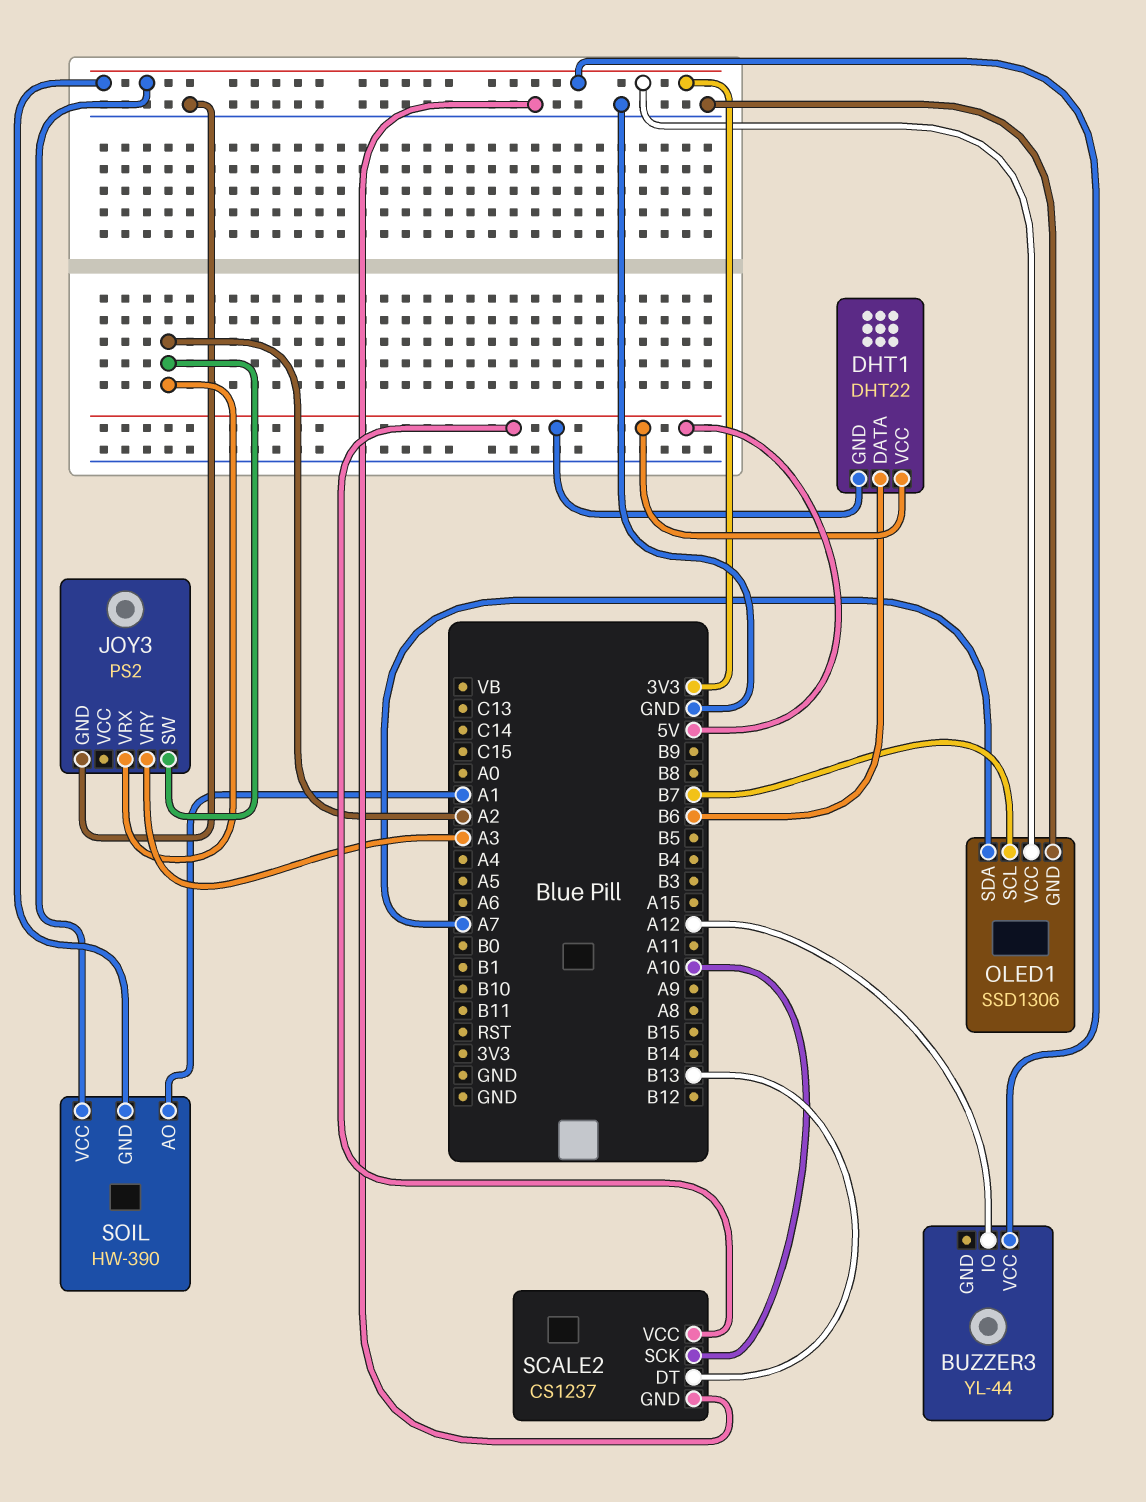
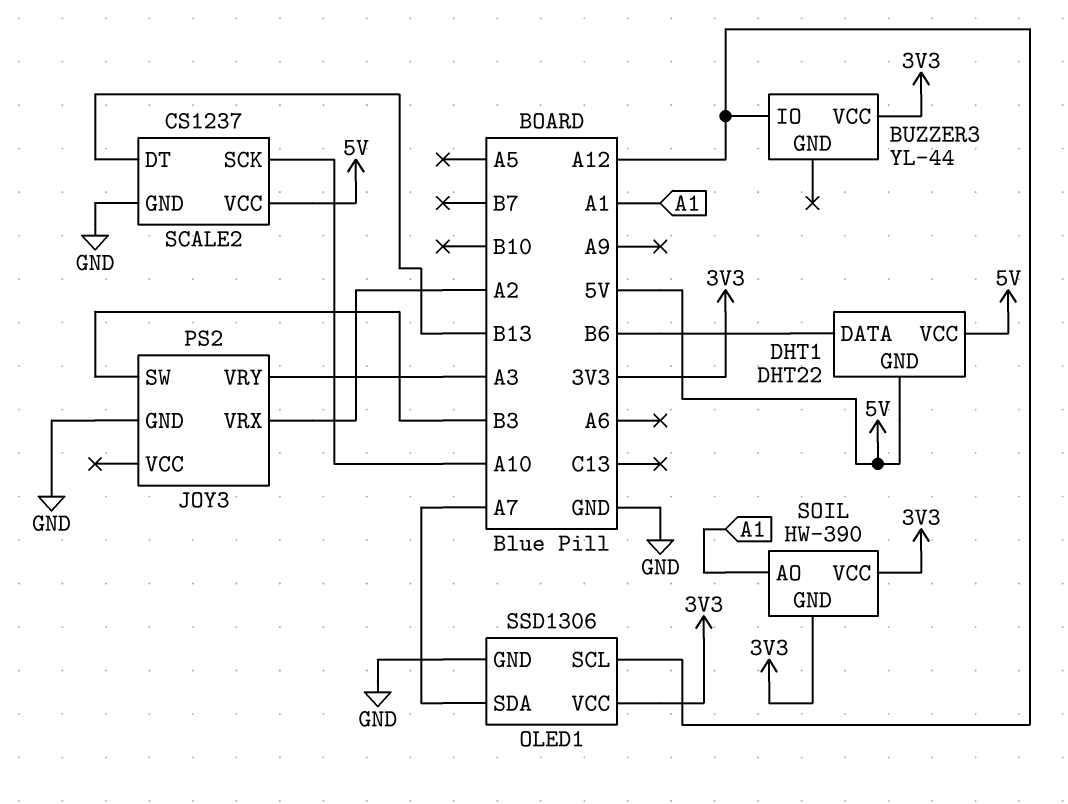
JOY3 pin SW: A2 -> B3
OLED1 pin SCL: B7 -> A12

